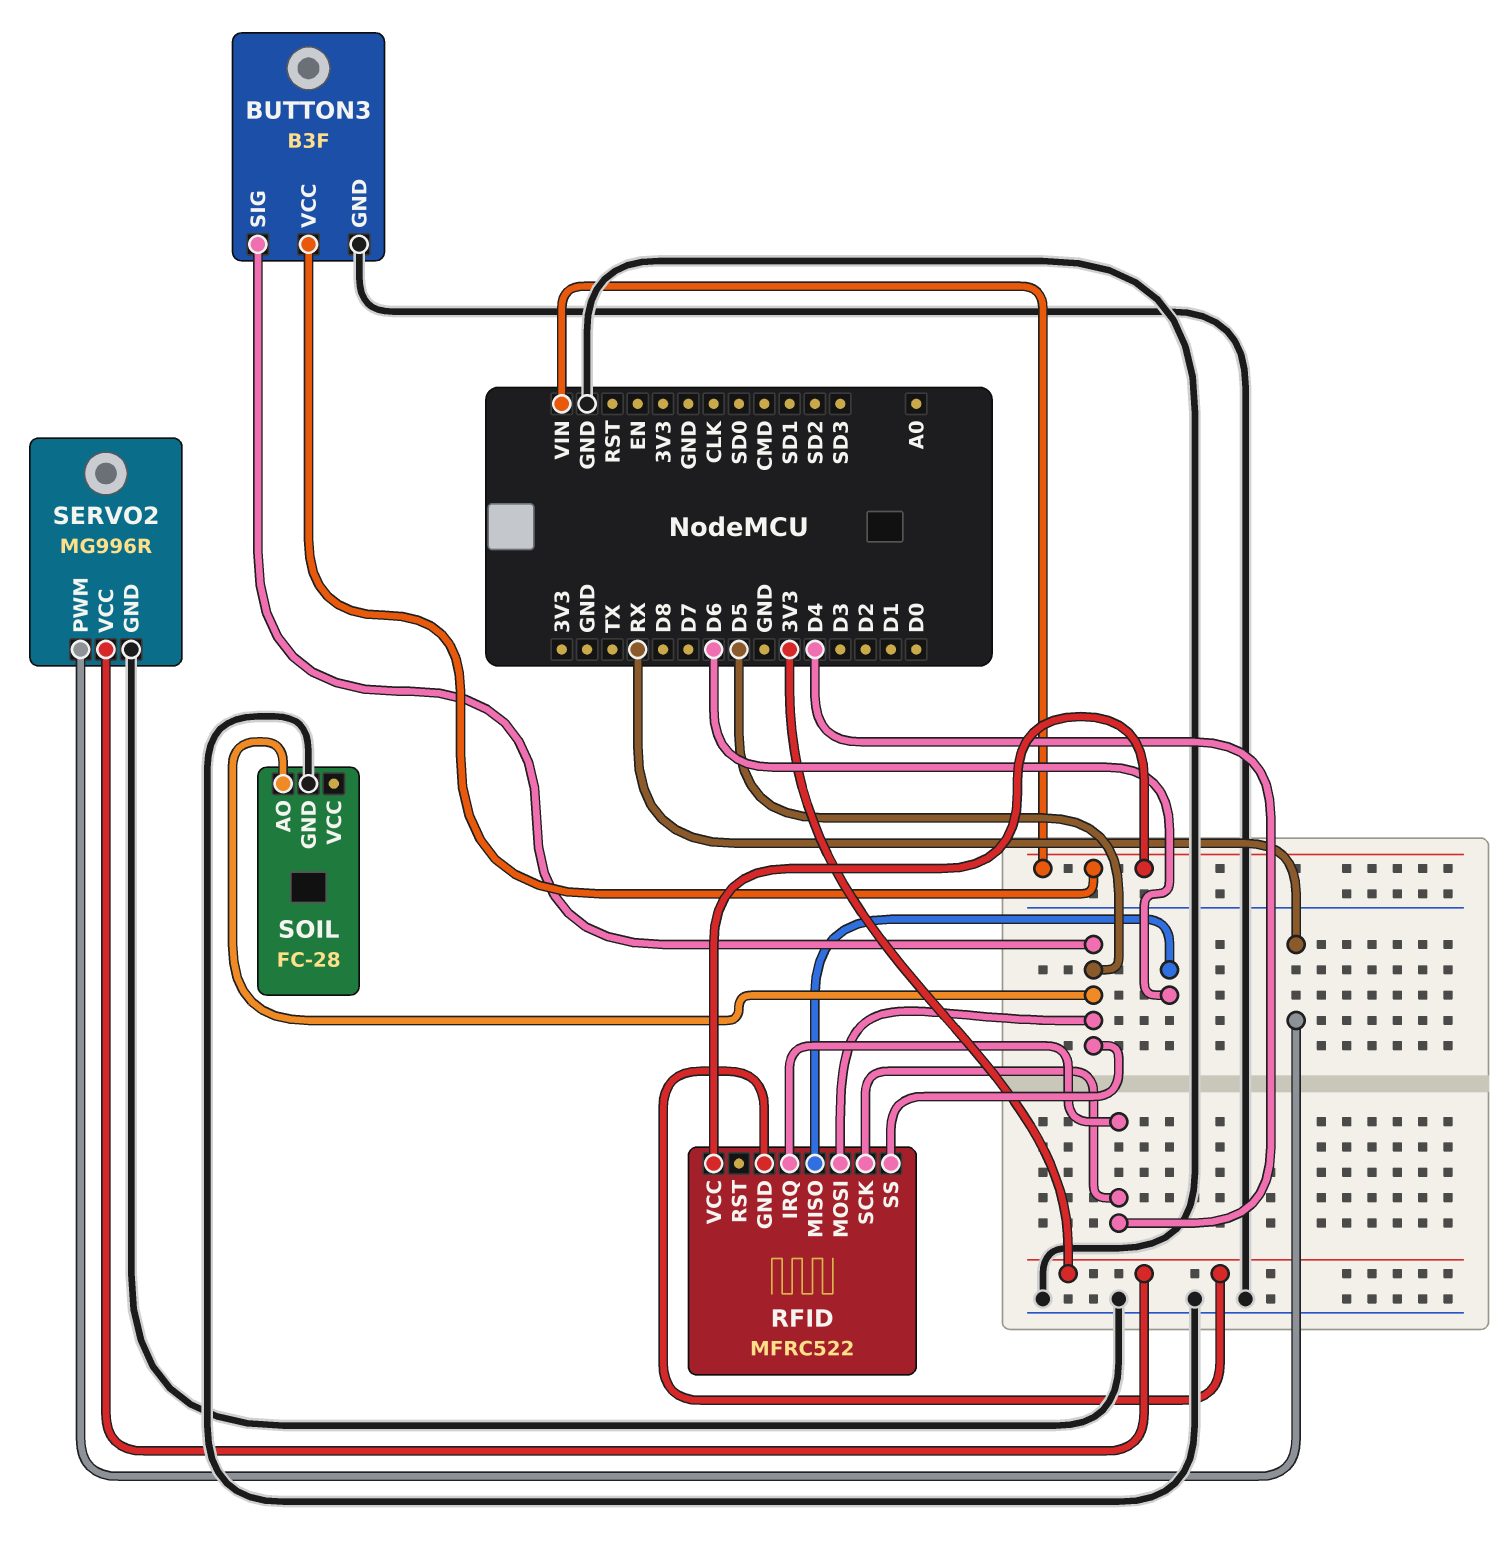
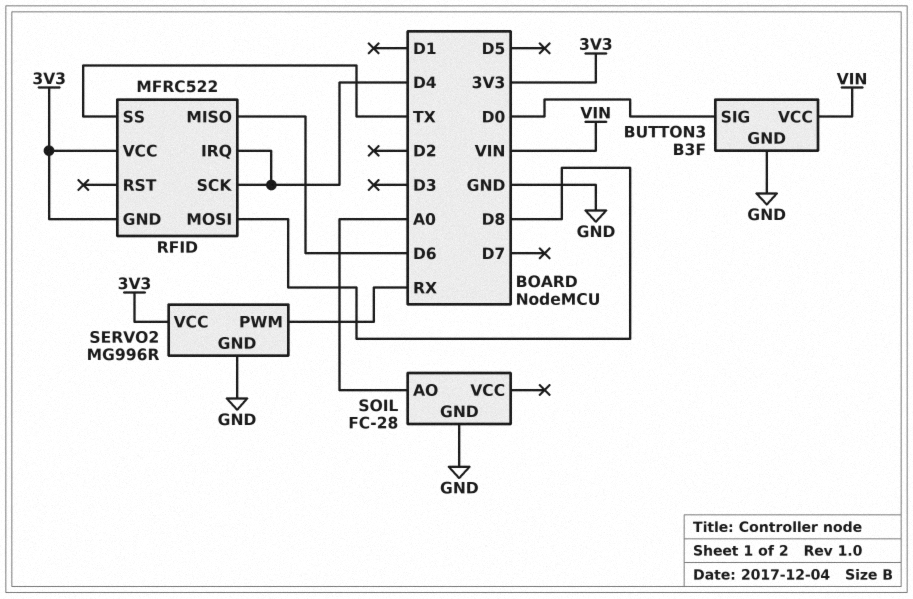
BUTTON3 pin SIG: D5 -> D0
RFID pin MOSI: D5 -> D8
RFID pin SS: D5 -> TX
RFID pin VCC: VIN -> 3V3
SOIL pin AO: D5 -> A0

